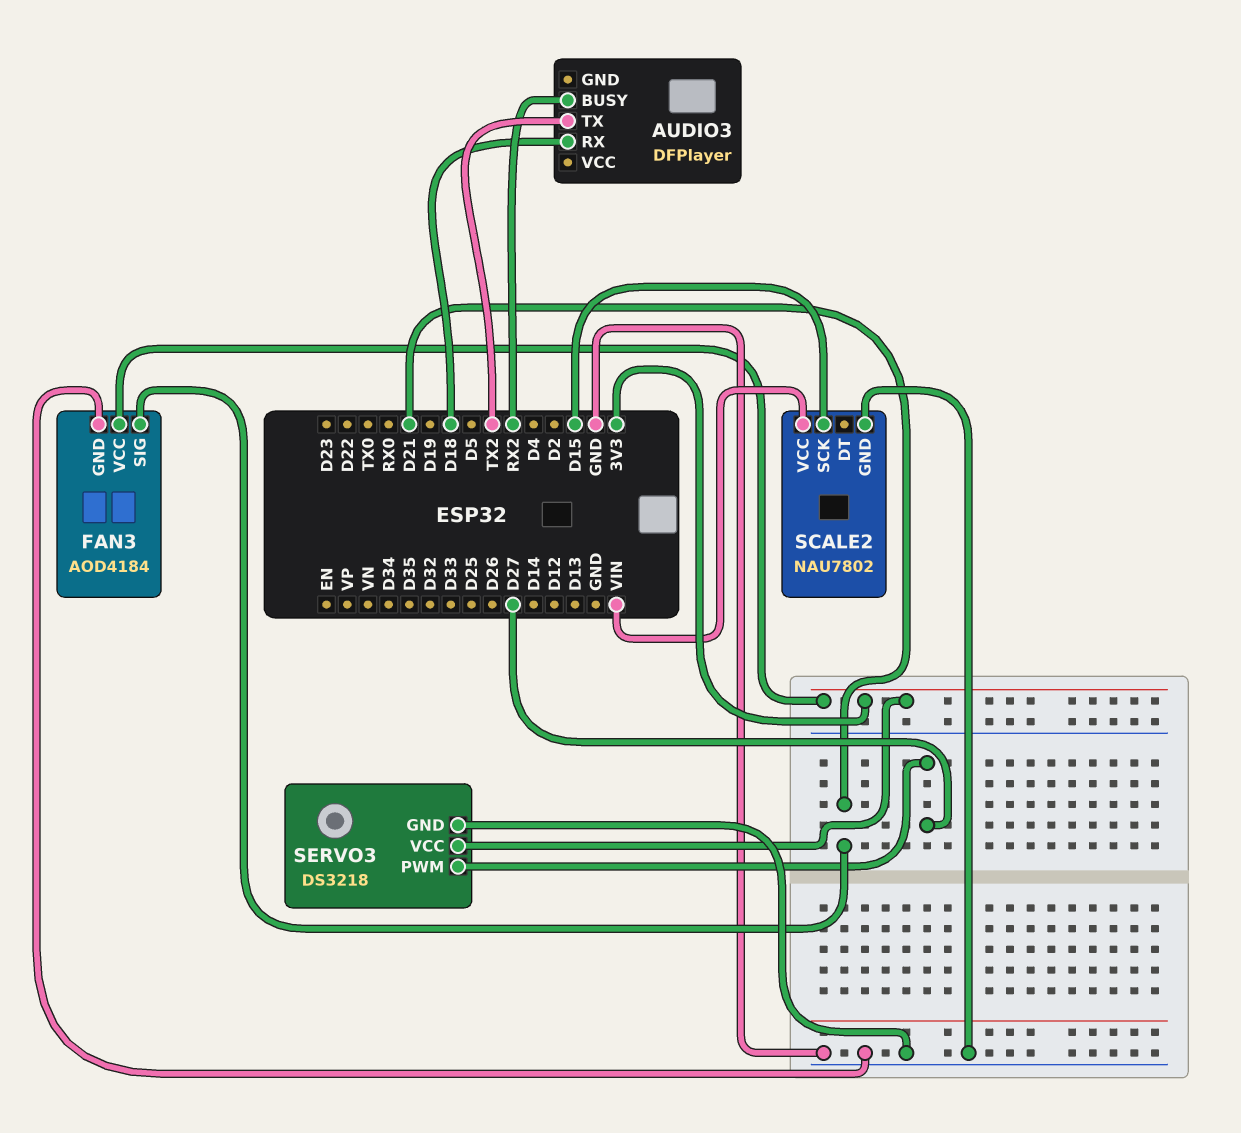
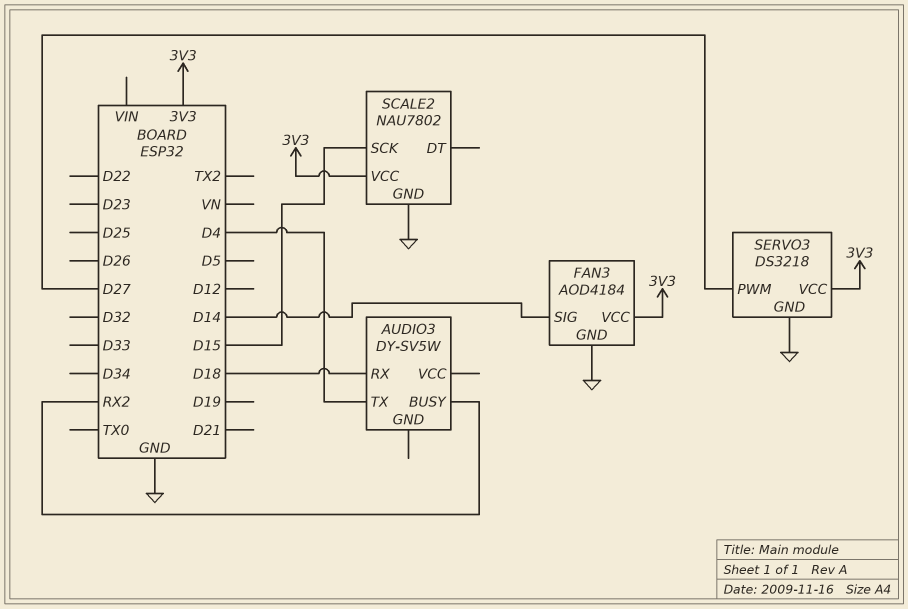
AUDIO3: DFPlayer -> DY-SV5W
AUDIO3 pin TX: TX2 -> D4
FAN3 pin SIG: D21 -> D14
SCALE2 pin VCC: VIN -> 3V3

